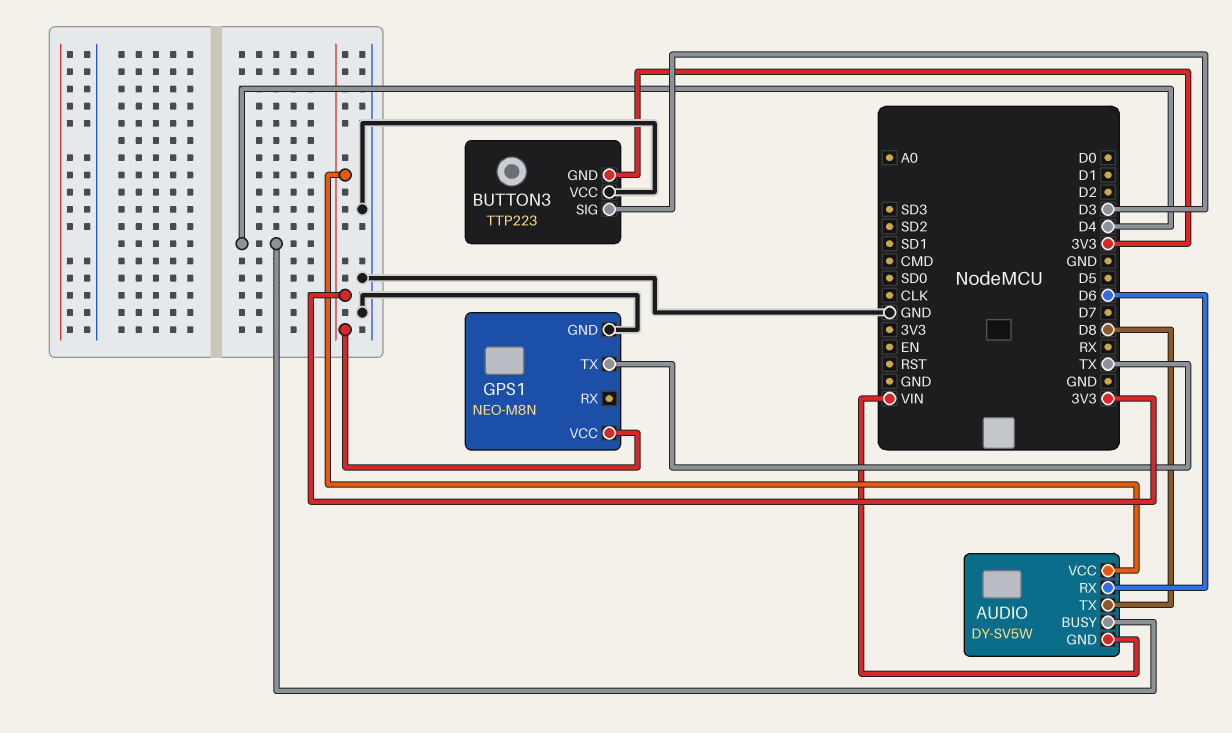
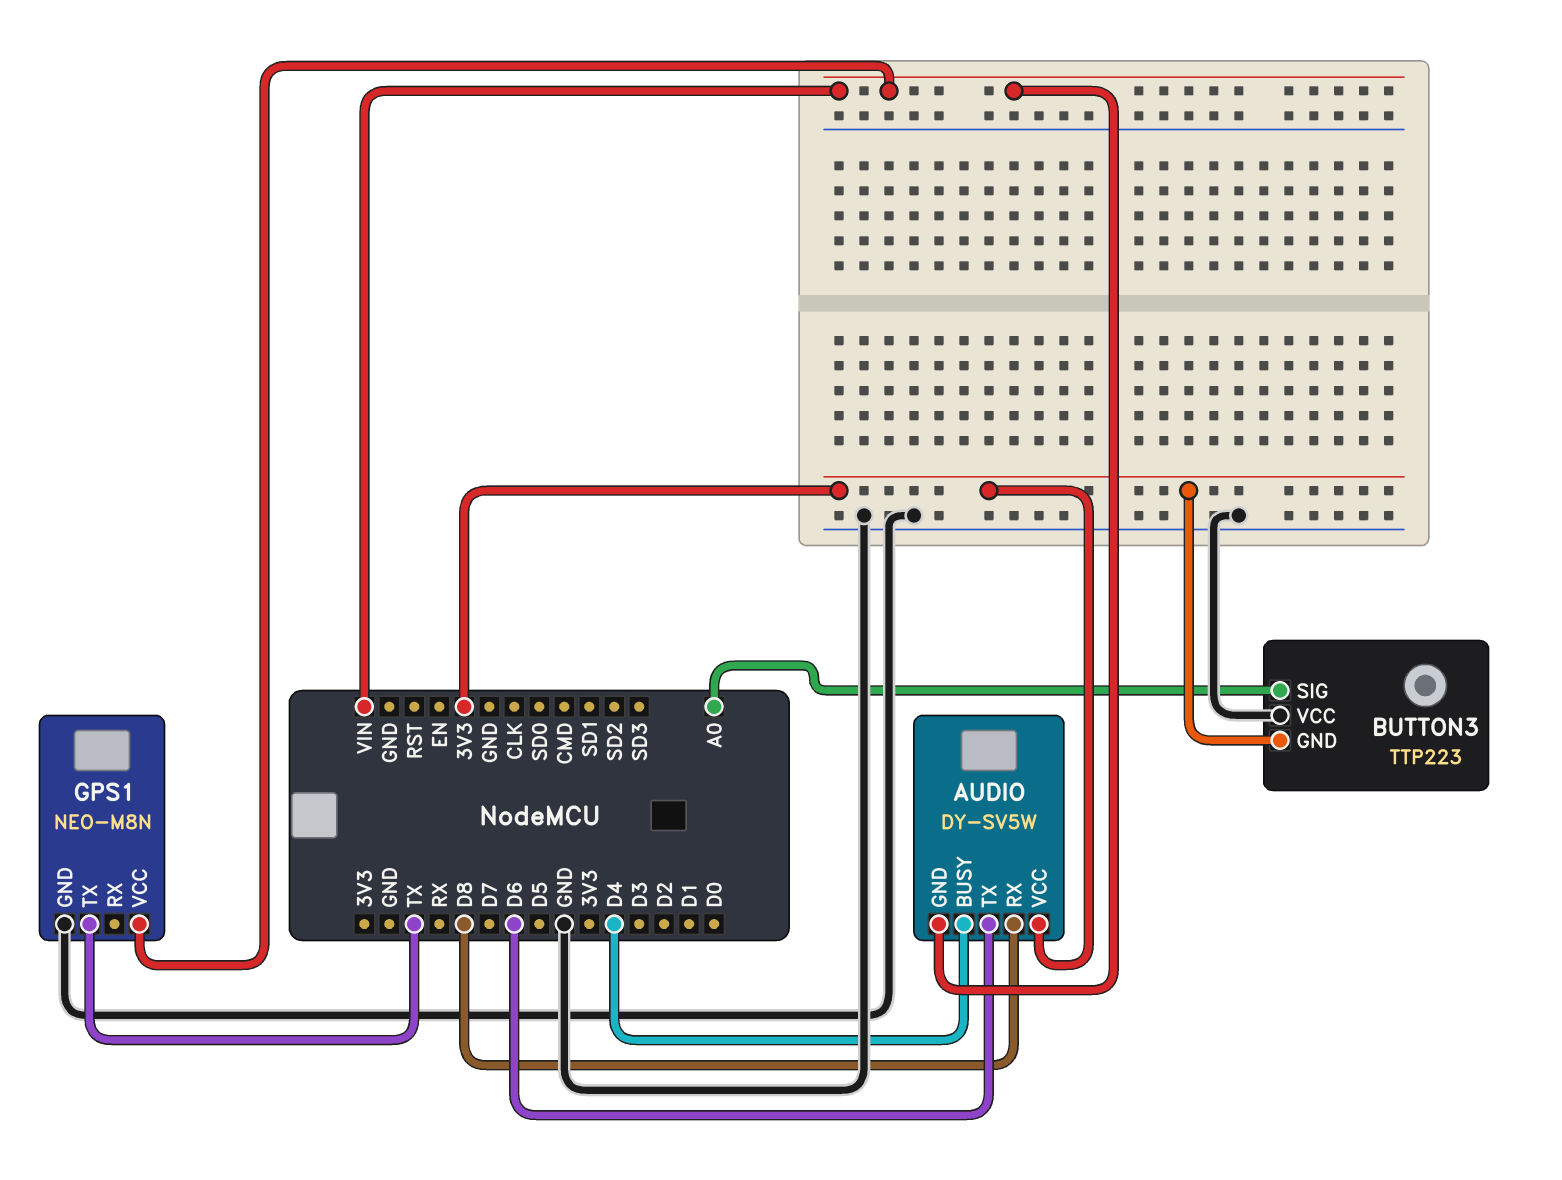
AUDIO pin RX: D6 -> D8
AUDIO pin TX: D8 -> D6
BUTTON3 pin SIG: D3 -> A0
GPS1 pin VCC: 3V3 -> VIN

